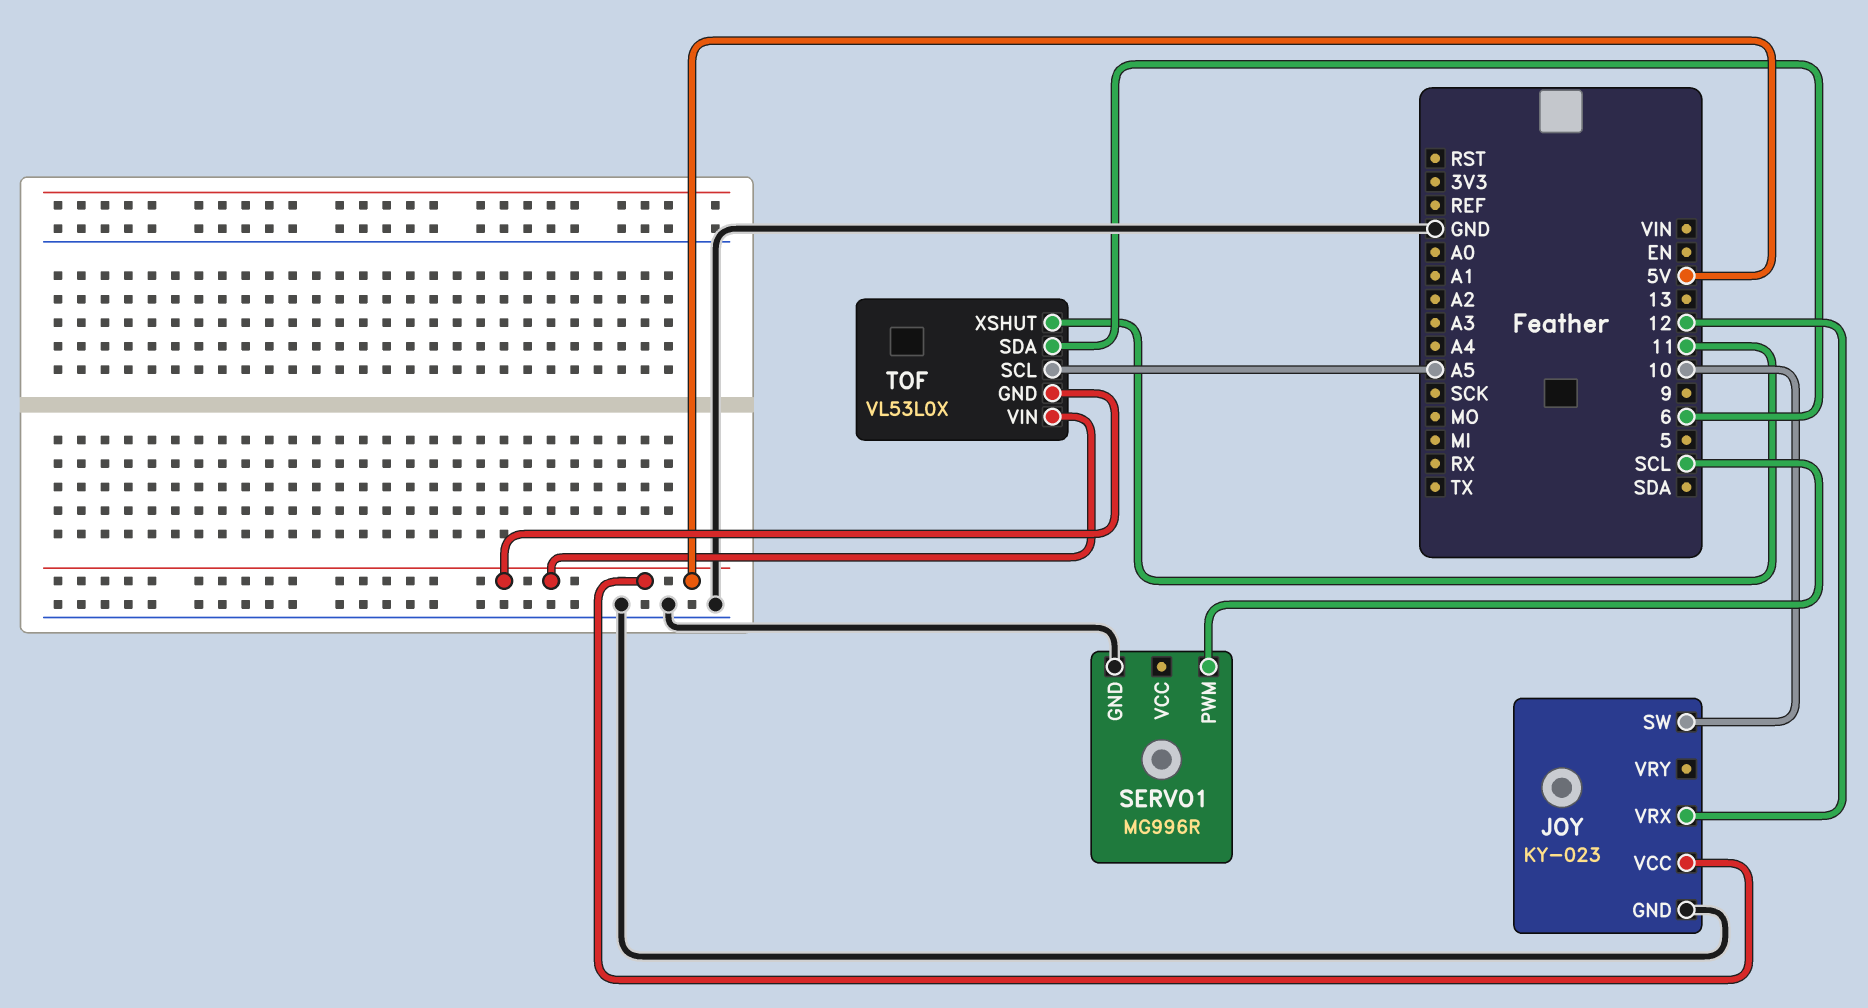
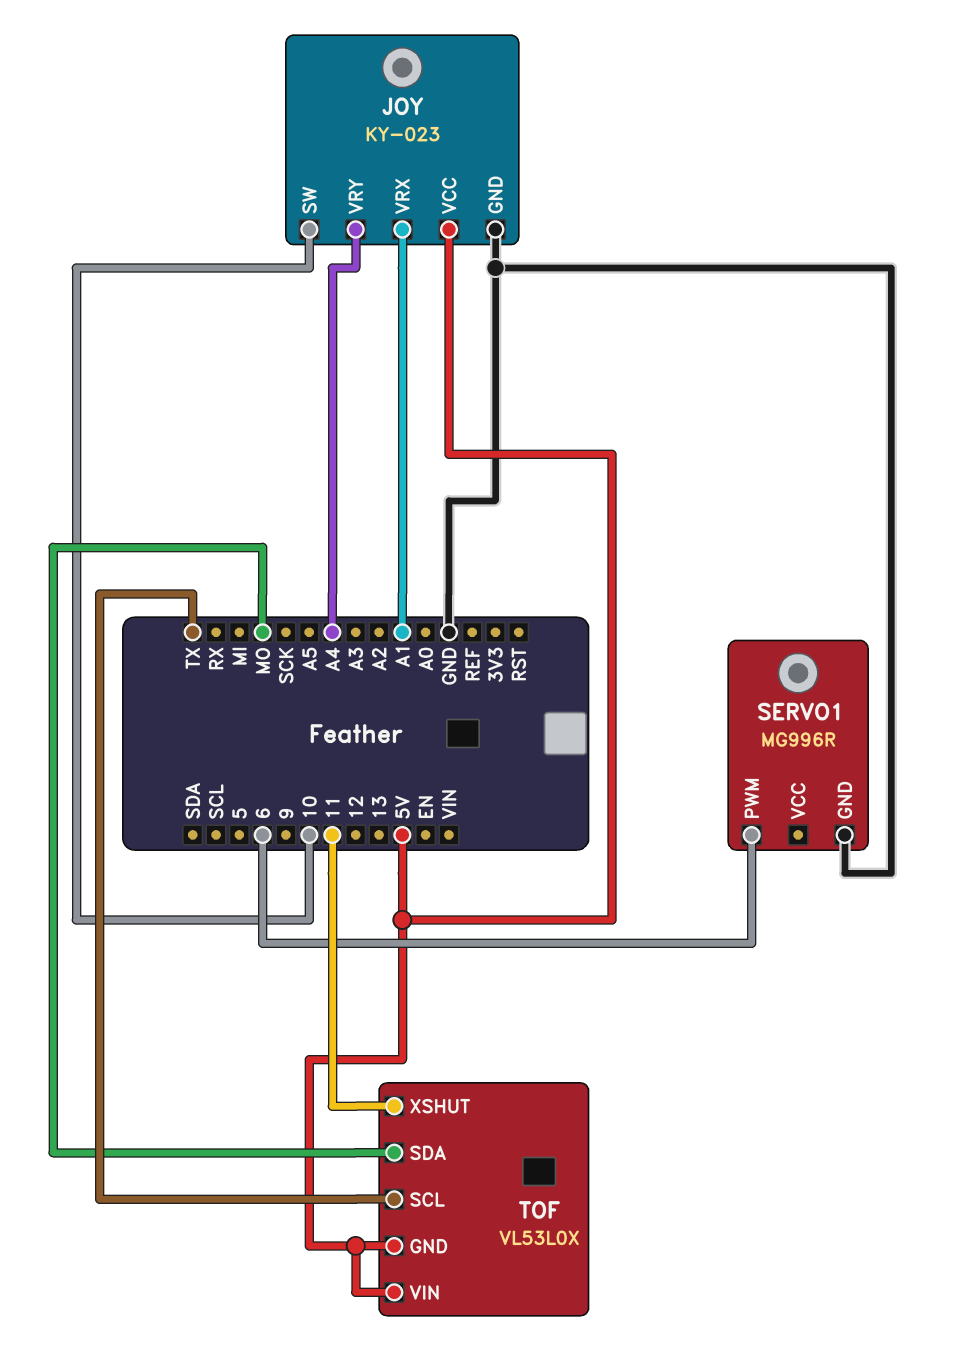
JOY pin VRX: 12 -> A1
JOY pin VRY: none -> A4
SERVO1 pin PWM: SCL -> 6
TOF pin SCL: A5 -> TX
TOF pin SDA: 6 -> MO

